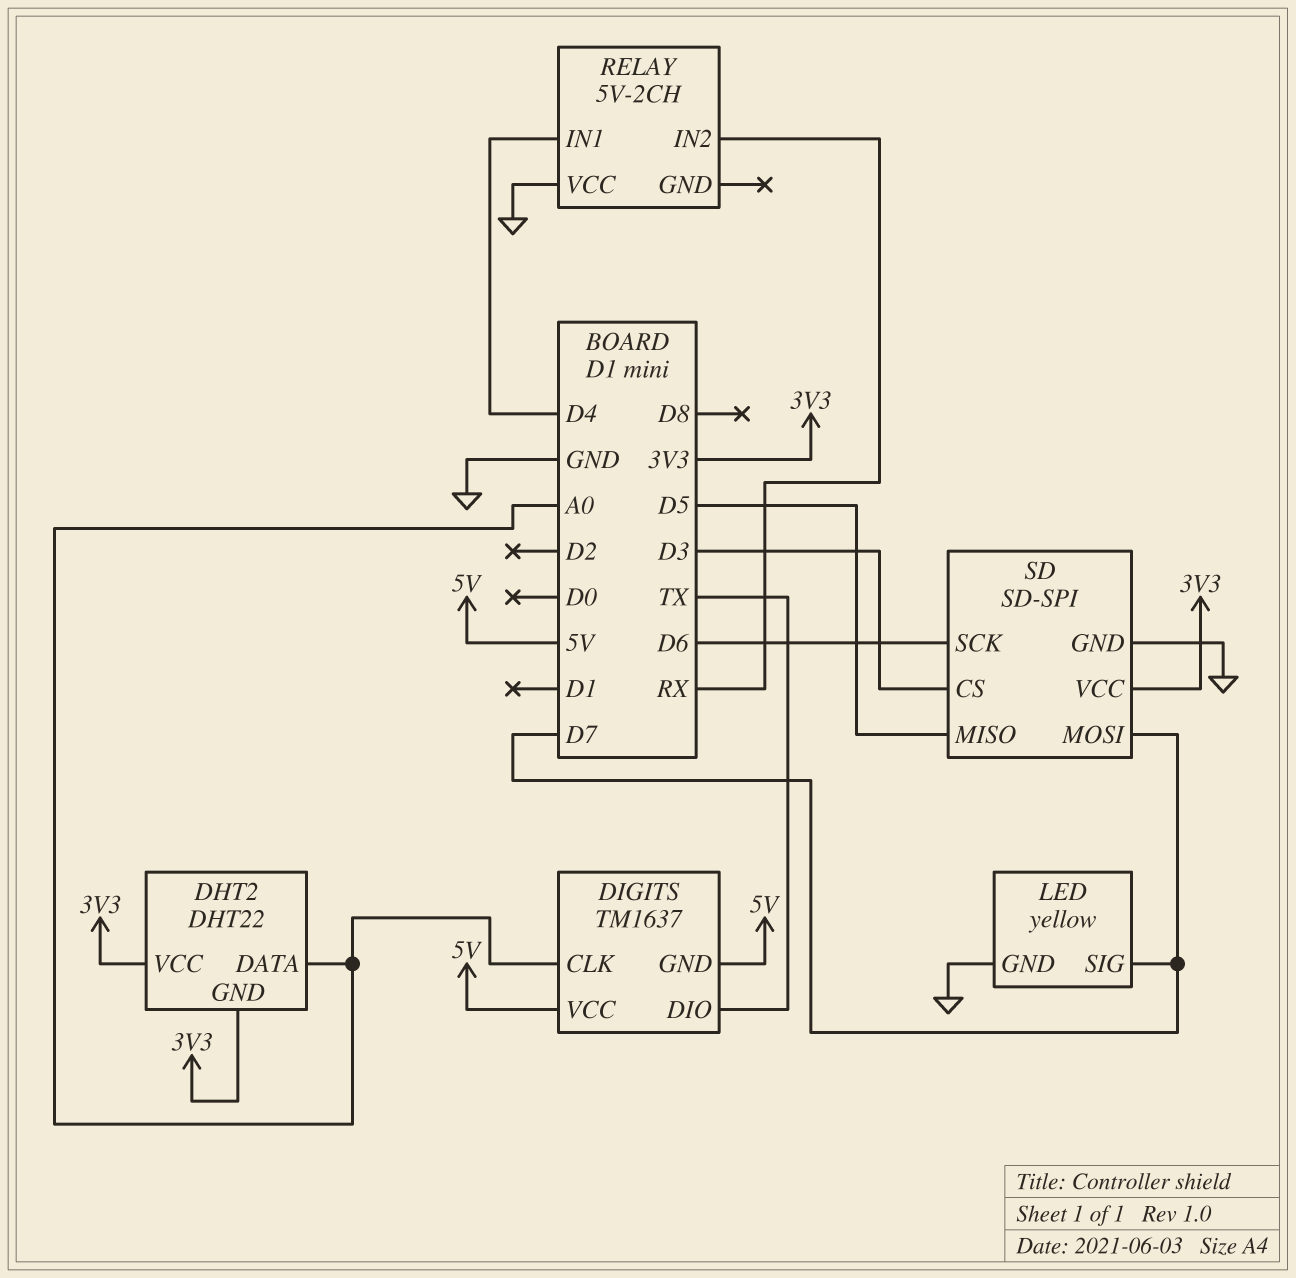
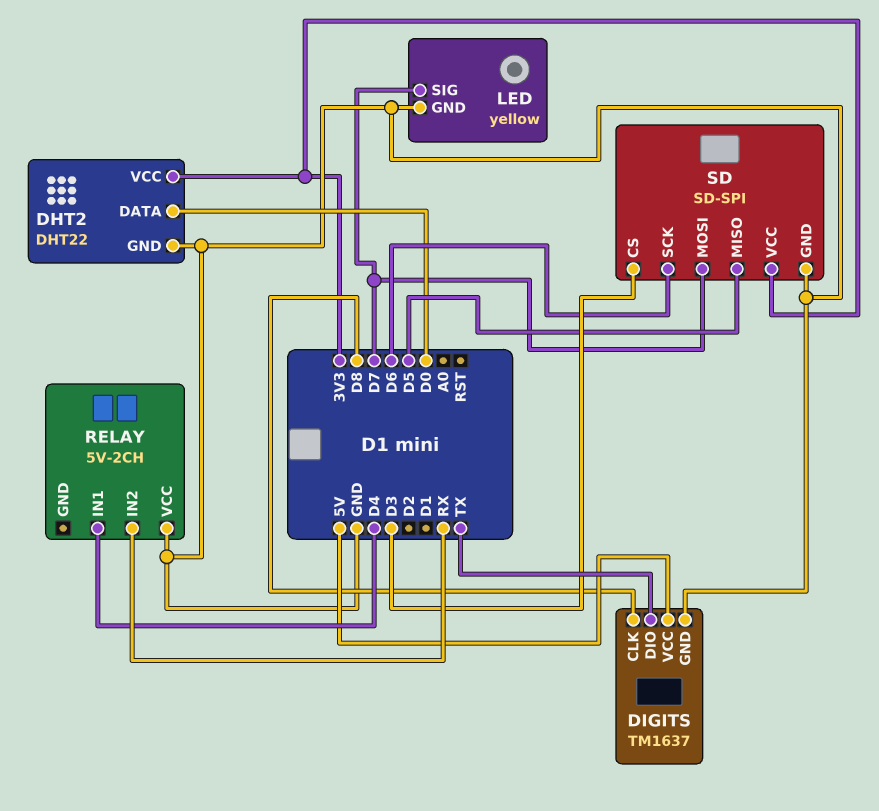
DHT2 pin DATA: A0 -> D0
DHT2 pin GND: 3V3 -> GND
DIGITS pin CLK: A0 -> D8
DIGITS pin GND: 5V -> GND

